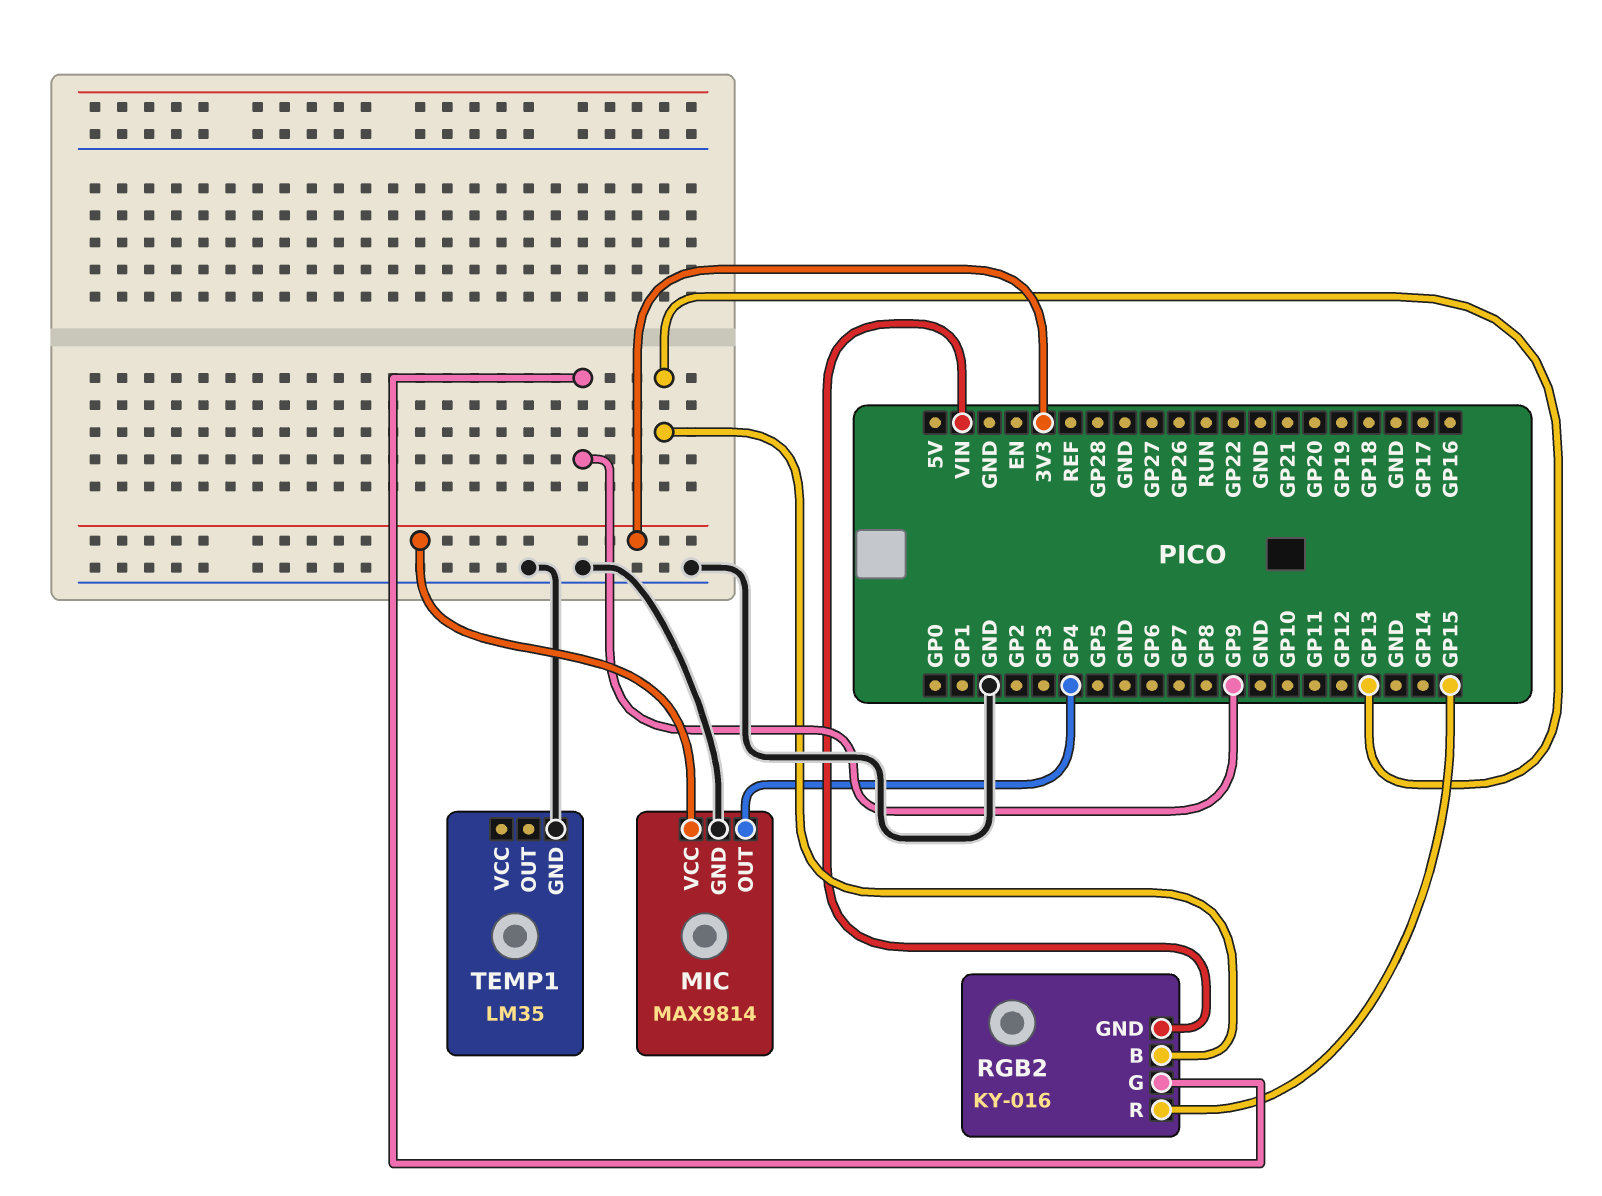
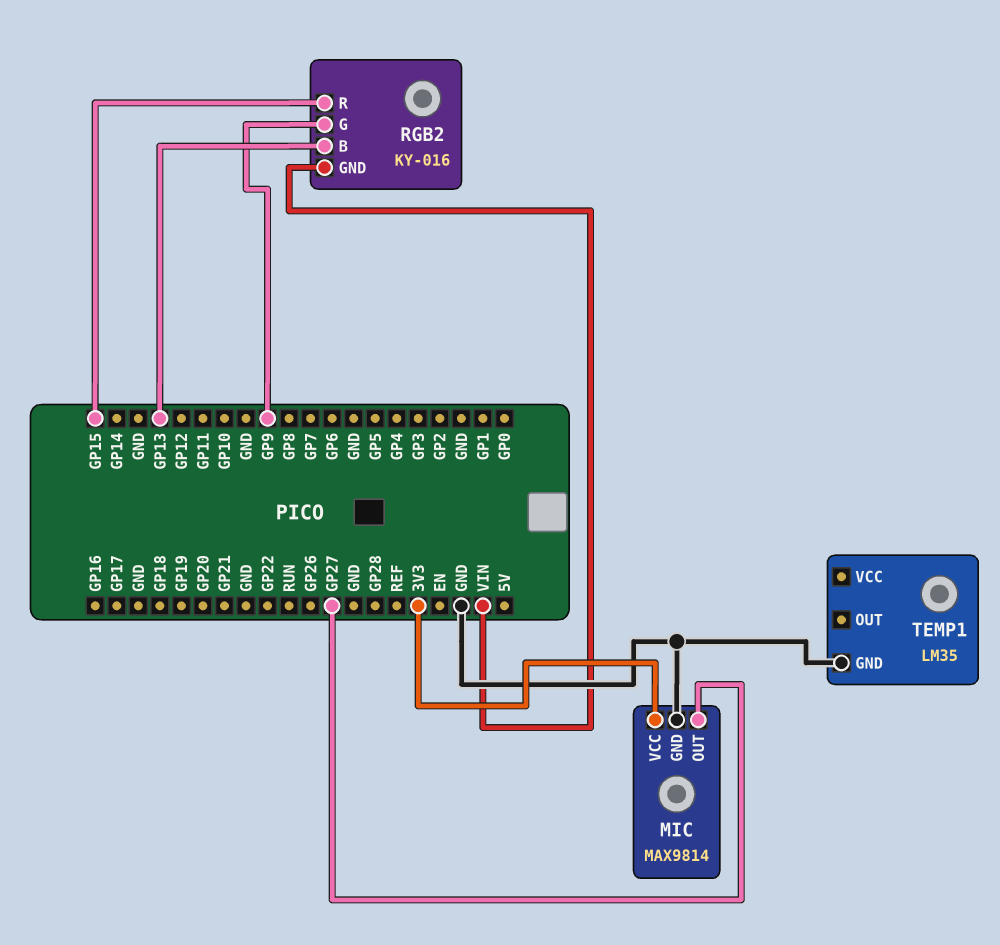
MIC pin OUT: GP4 -> GP27

